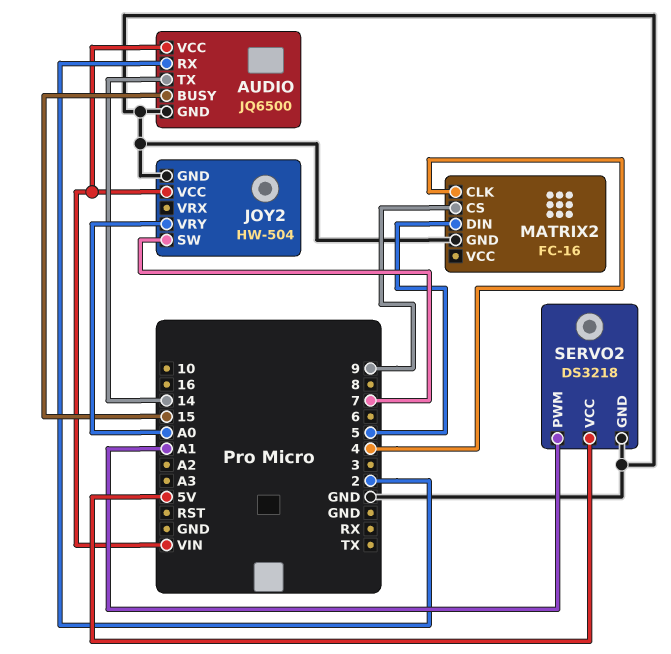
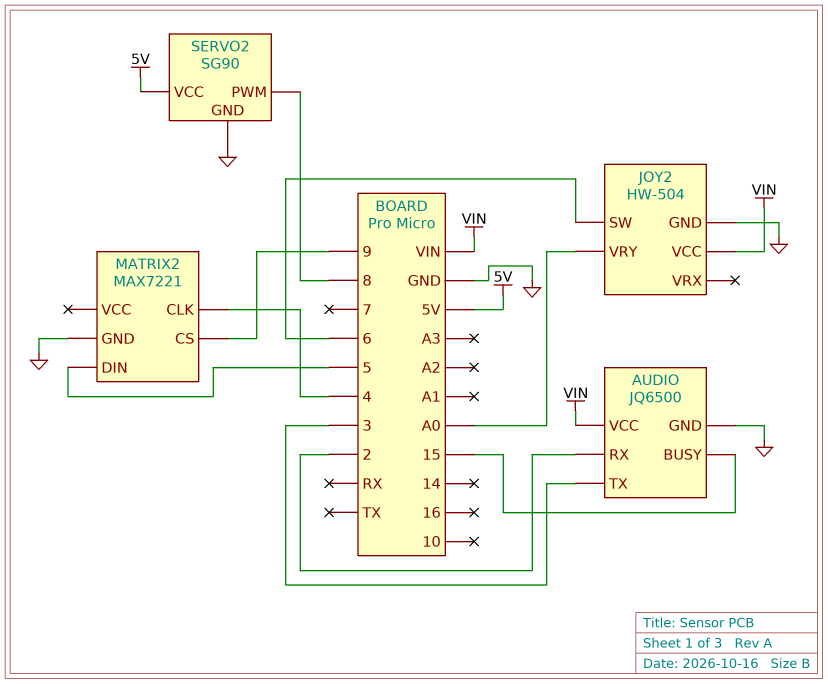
AUDIO pin TX: 14 -> 3
JOY2 pin SW: 7 -> 6
MATRIX2: FC-16 -> MAX7221
SERVO2: DS3218 -> SG90
SERVO2 pin PWM: A1 -> 8

